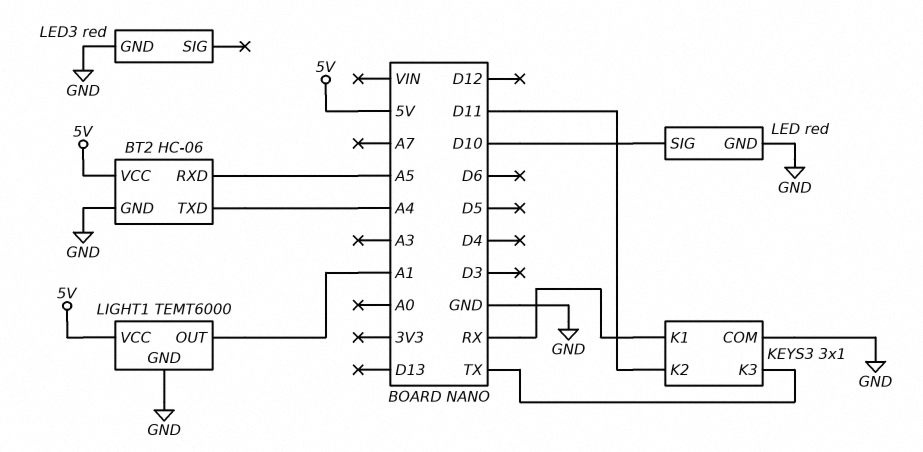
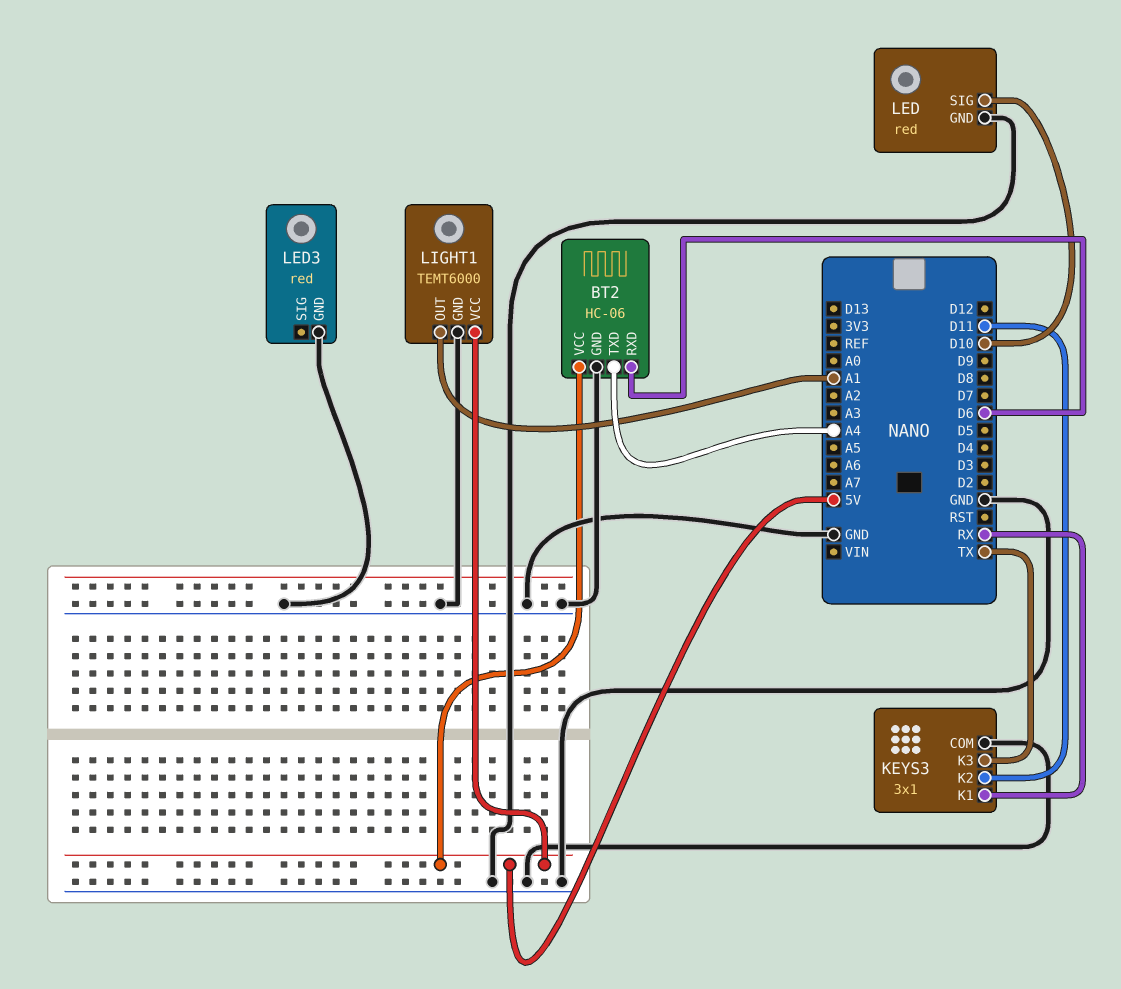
BT2 pin RXD: A5 -> D6

